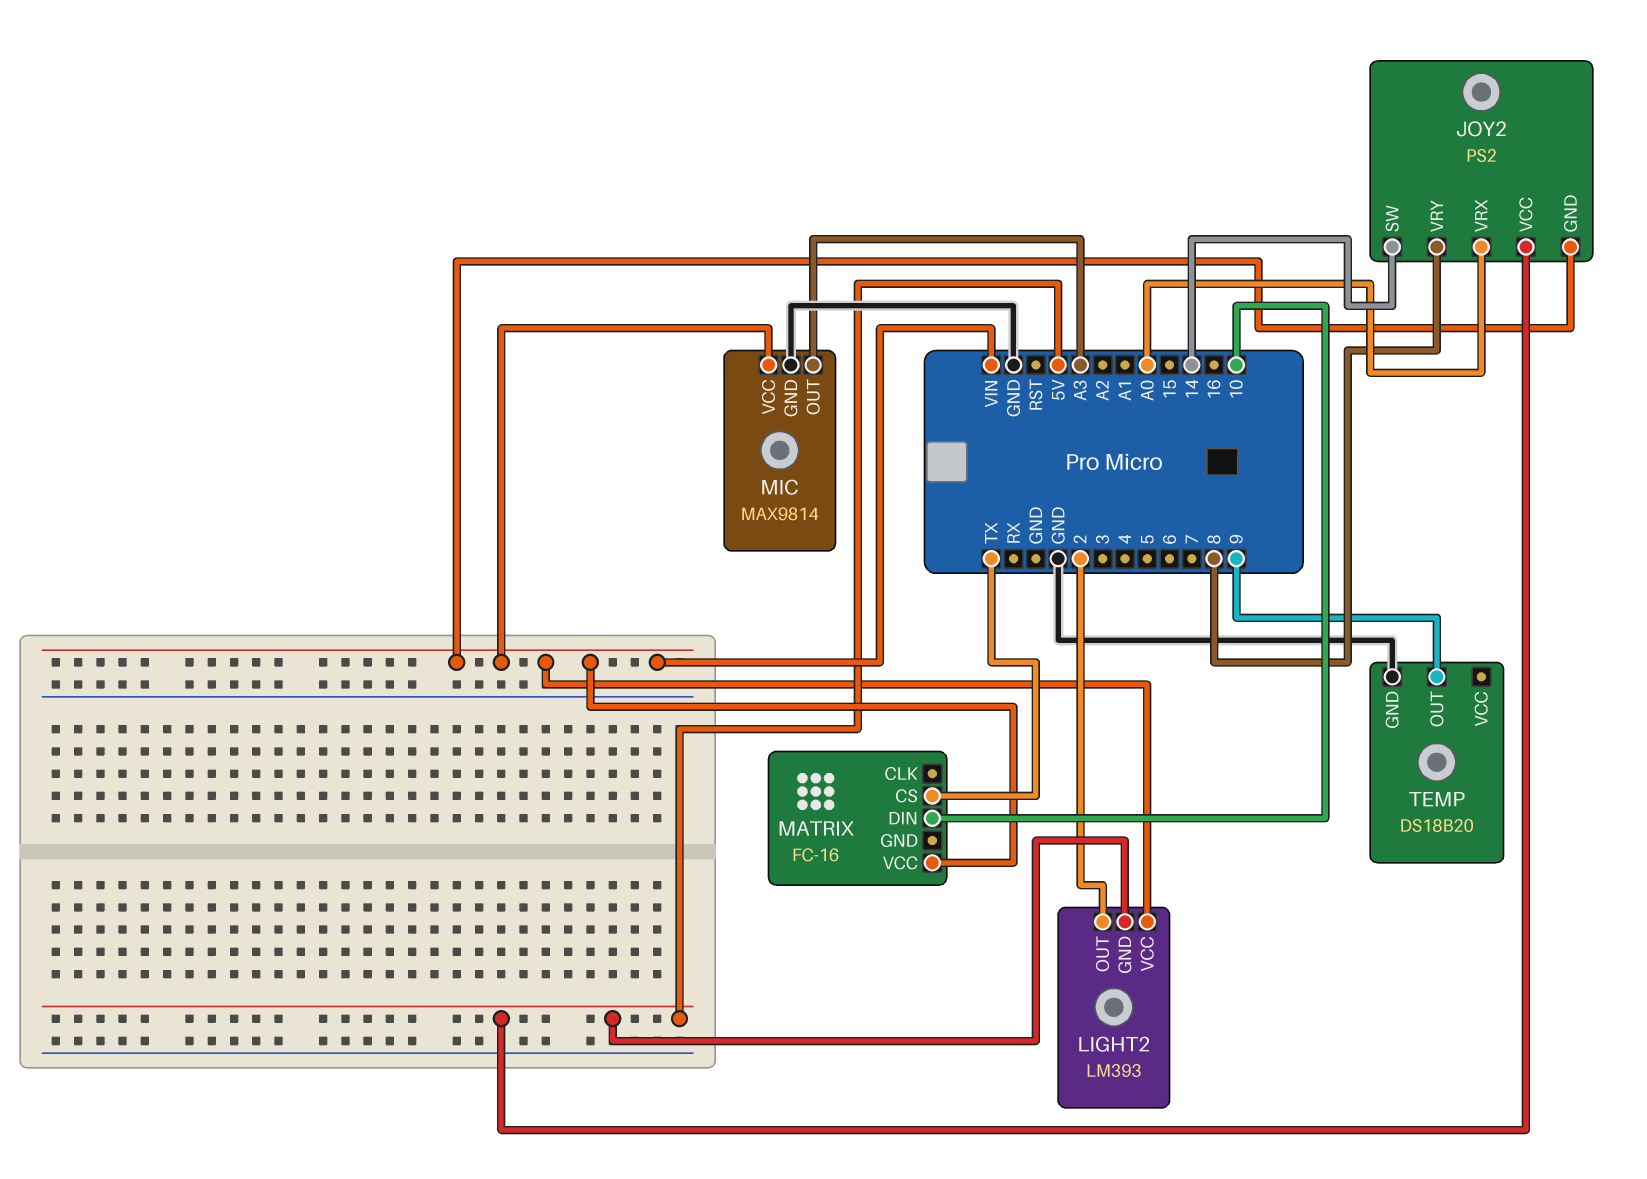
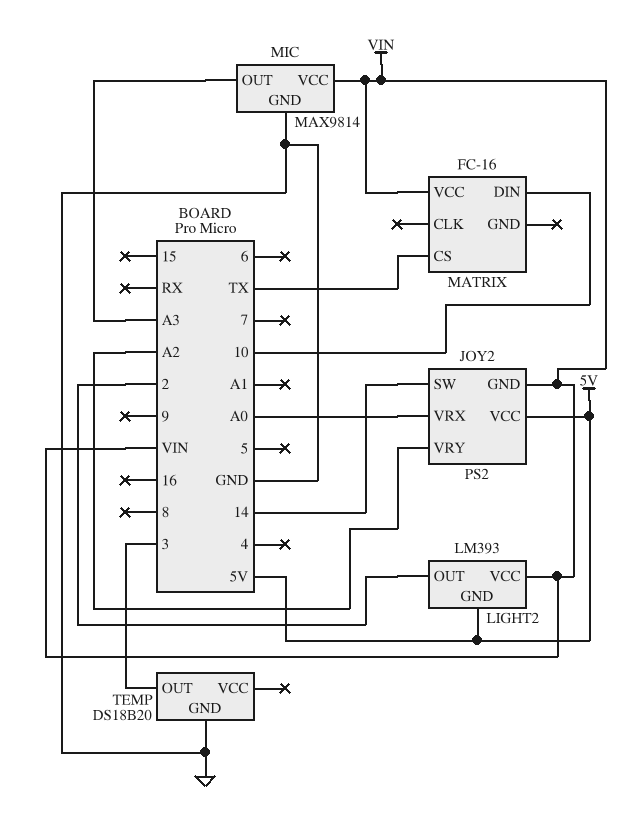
JOY2 pin VRY: 8 -> A2
TEMP pin OUT: 9 -> 3

